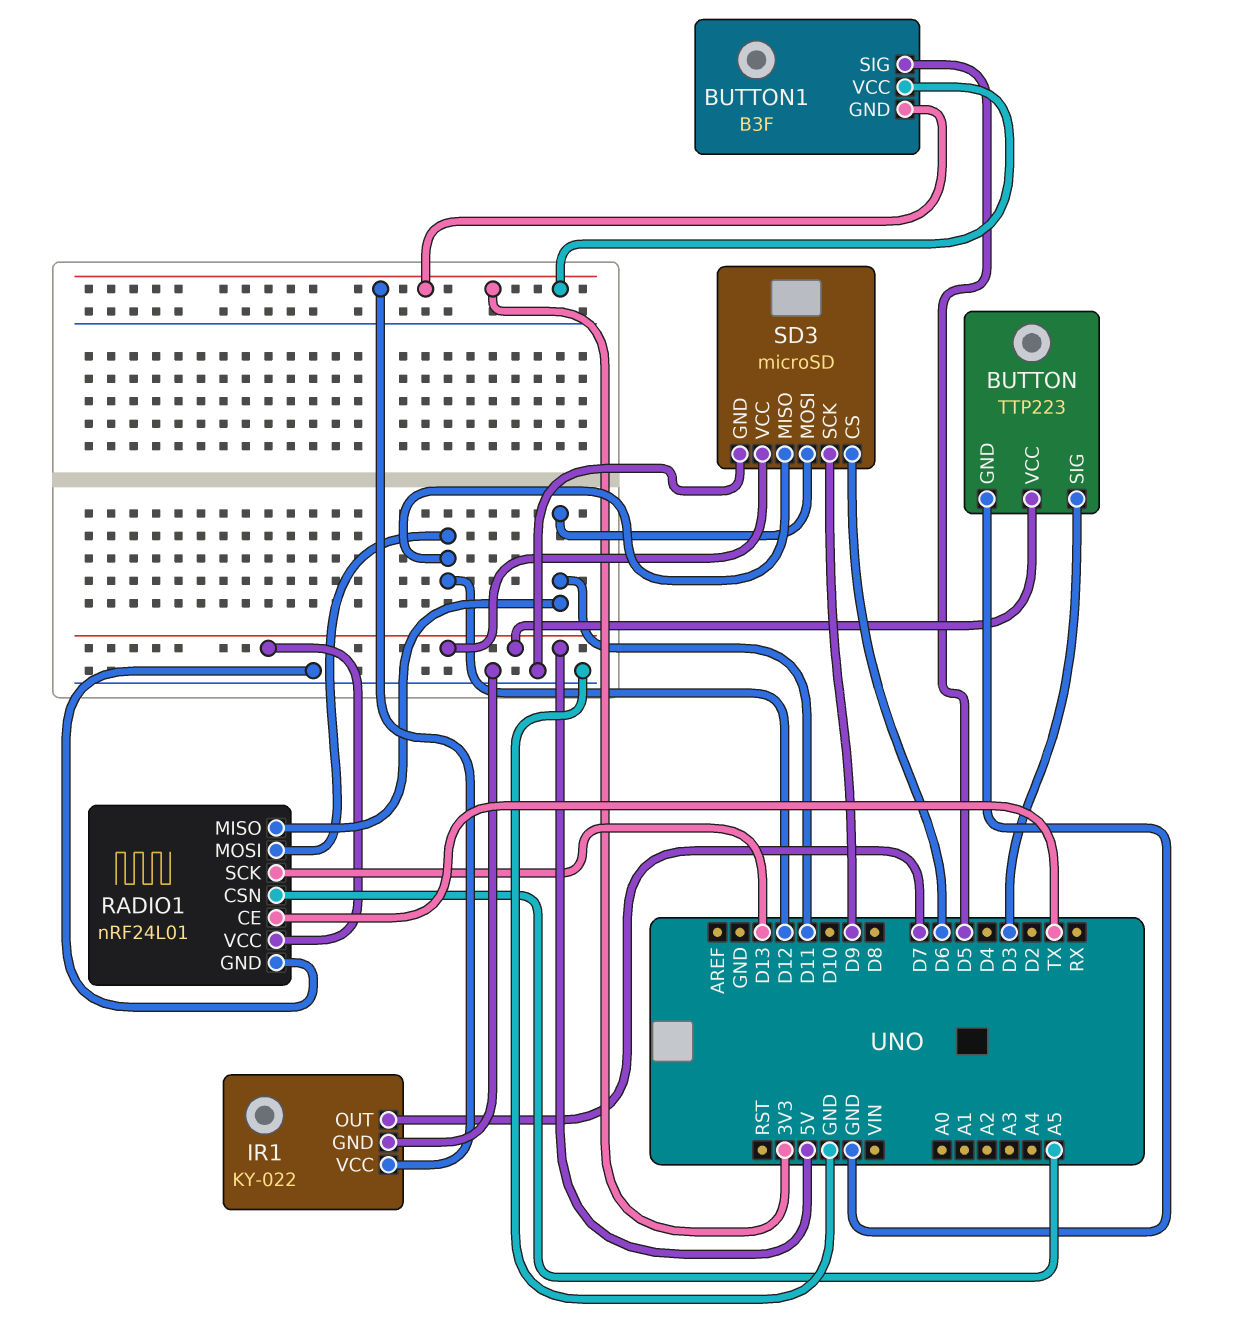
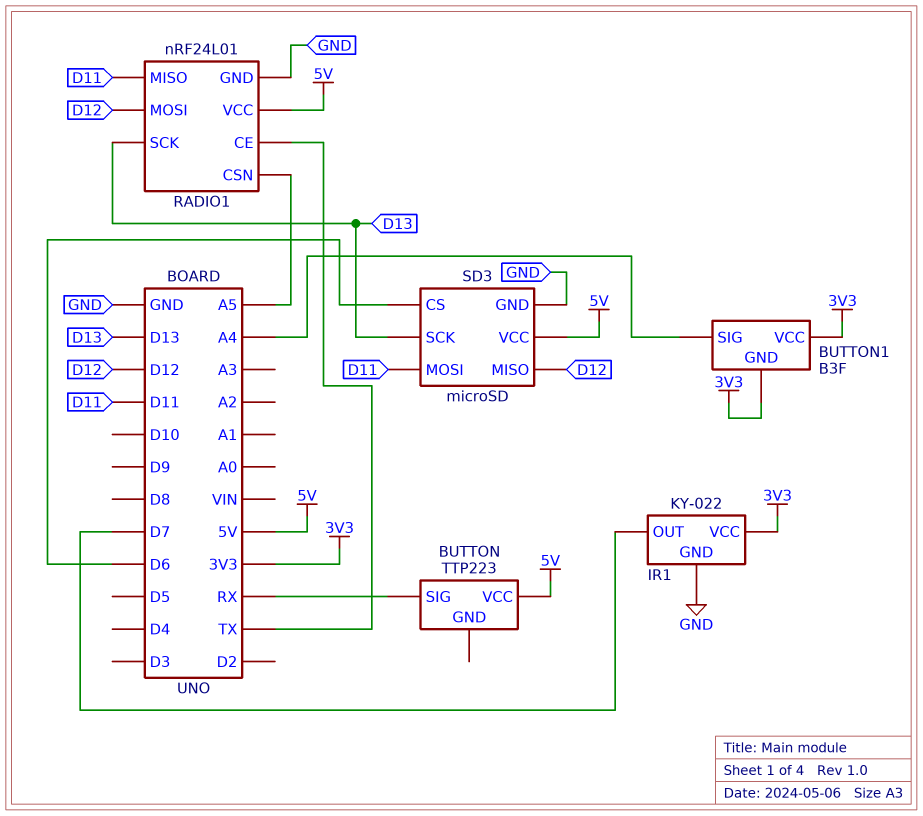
BUTTON pin GND: GND -> none
BUTTON pin SIG: D3 -> RX
BUTTON1 pin SIG: D5 -> A4
SD3 pin SCK: D9 -> D13

